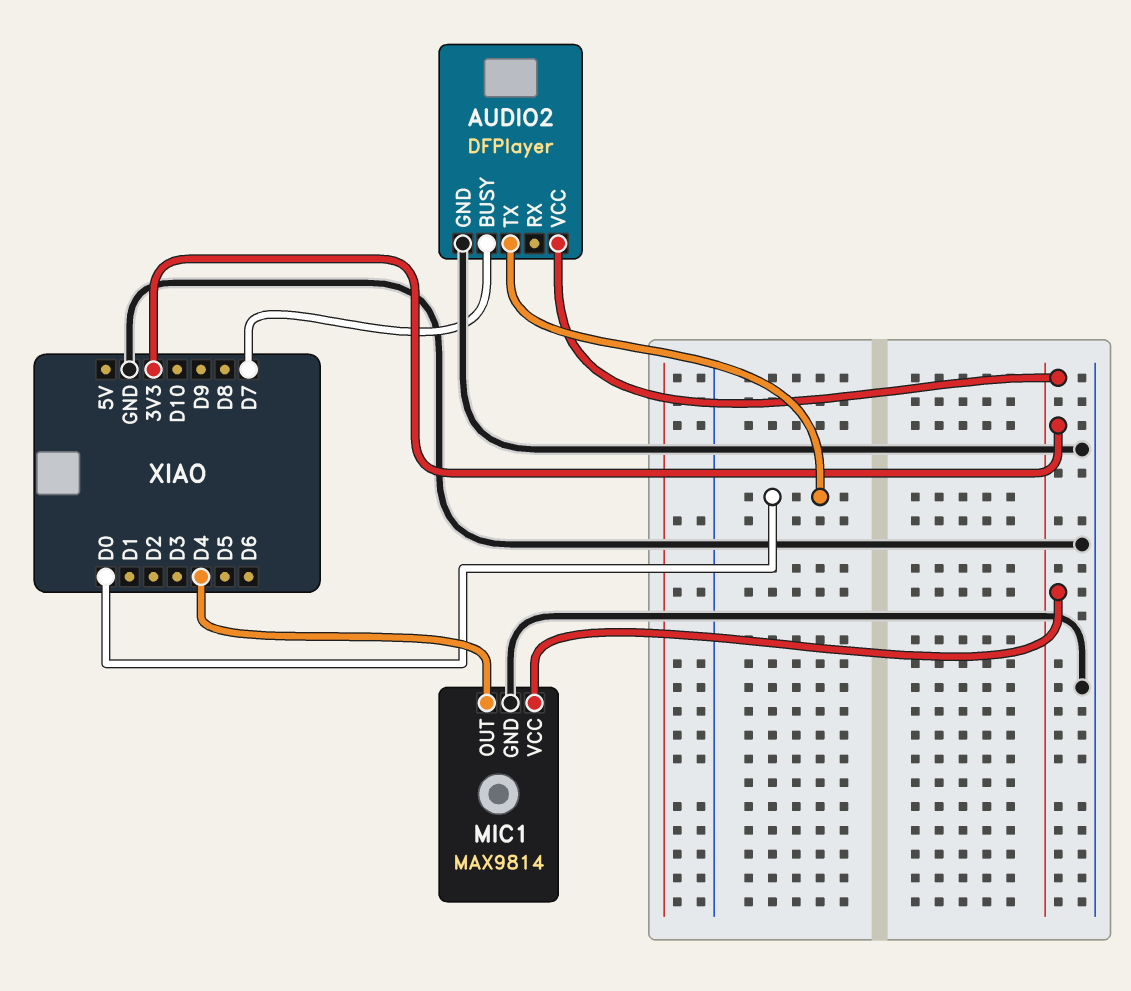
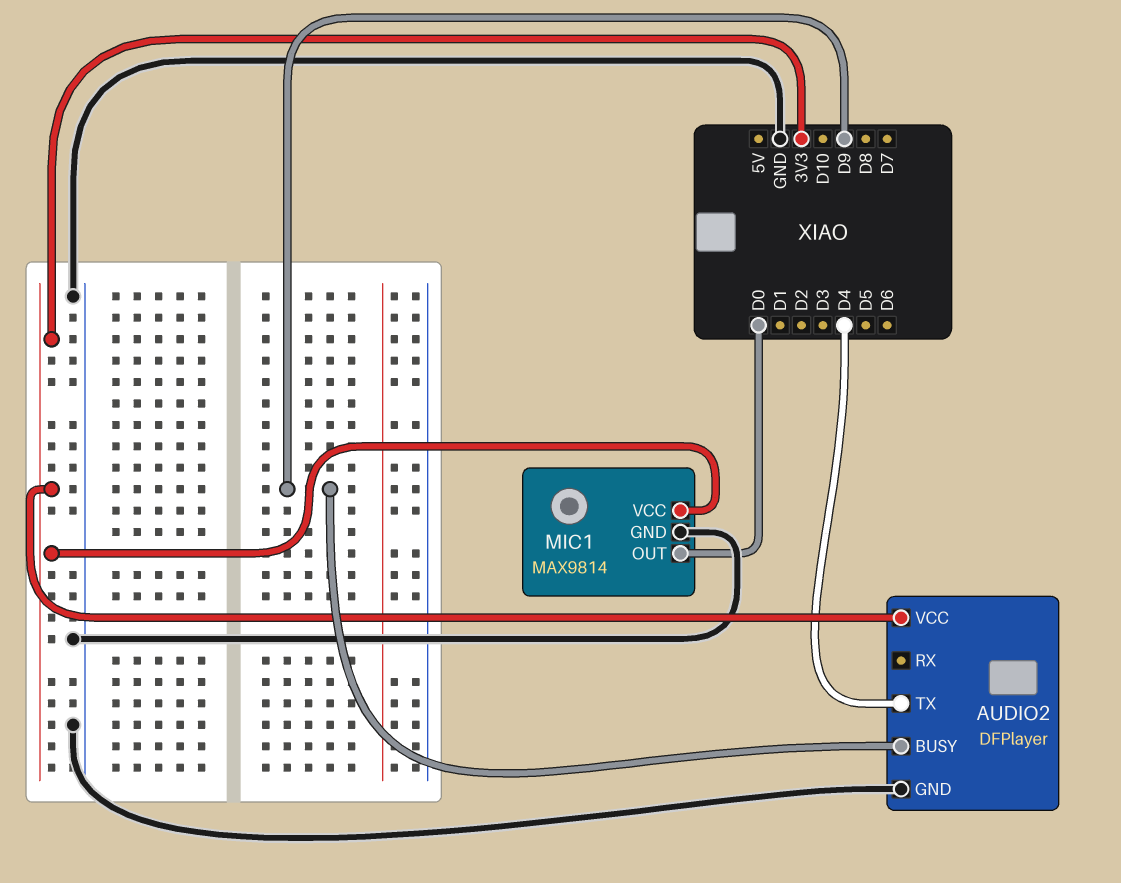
AUDIO2 pin BUSY: D7 -> D9
AUDIO2 pin TX: D0 -> D4
MIC1 pin OUT: D4 -> D0

